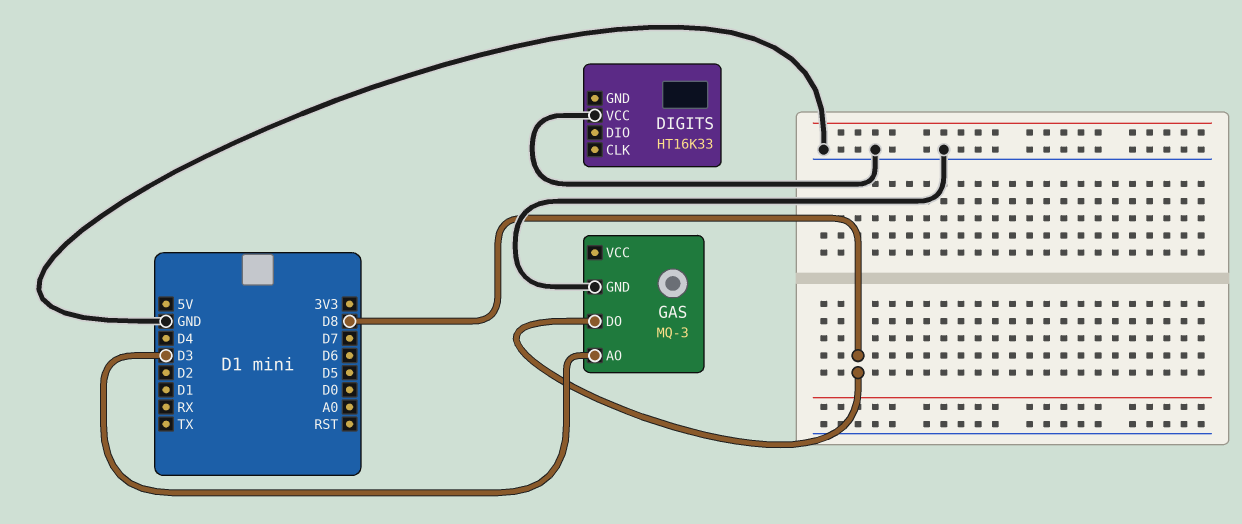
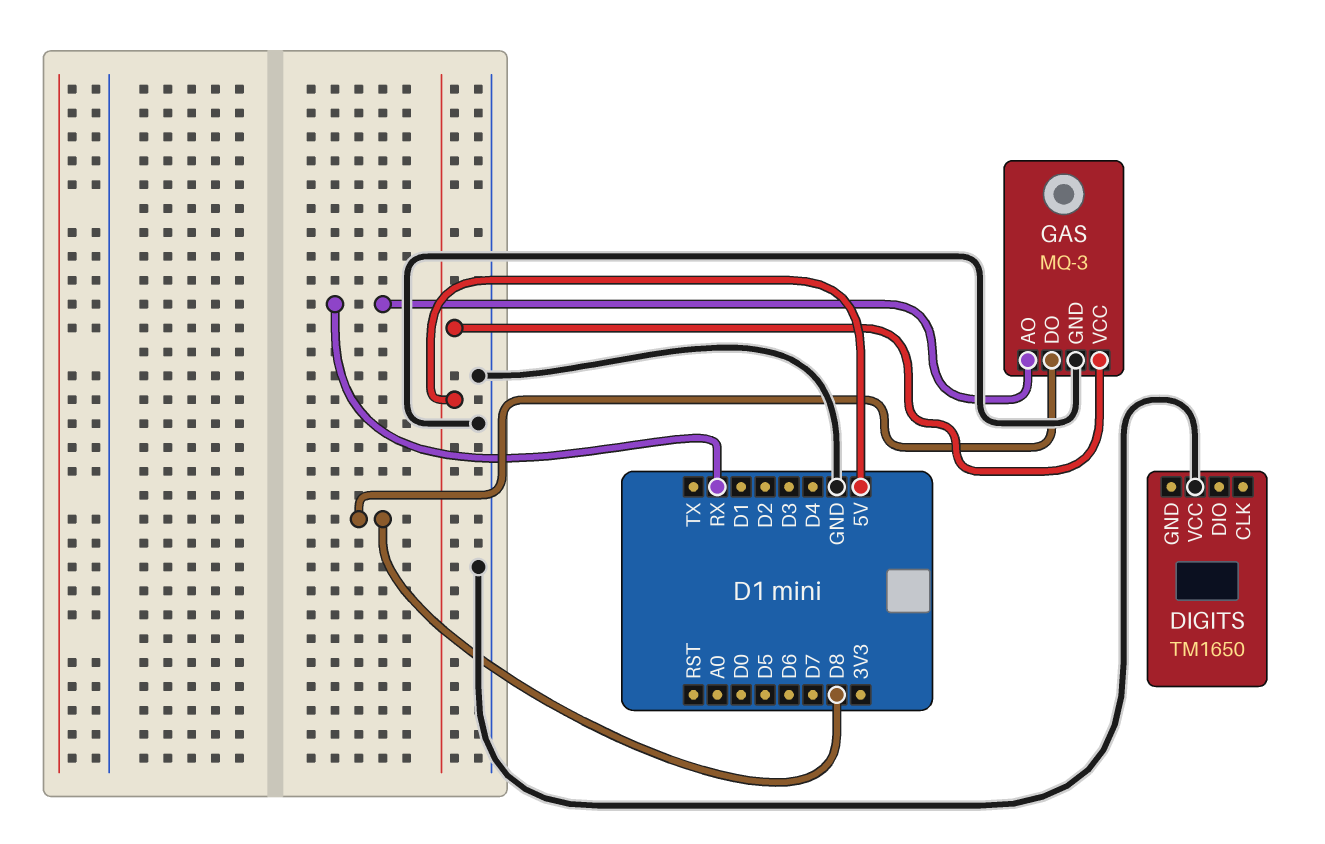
DIGITS: HT16K33 -> TM1650
GAS pin AO: D3 -> RX
GAS pin VCC: none -> 5V

